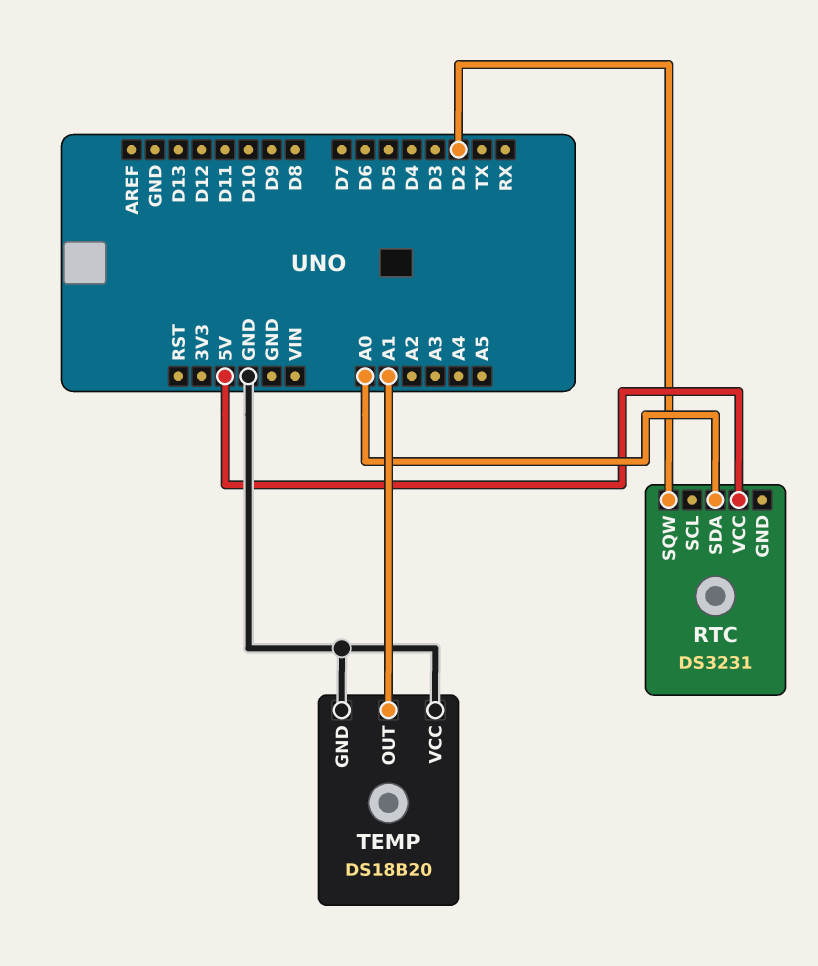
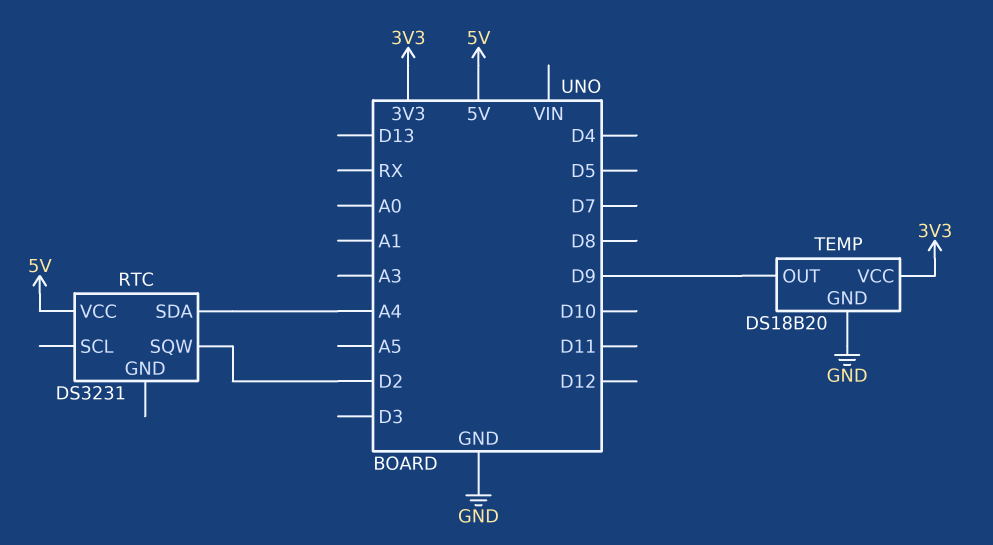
RTC pin SDA: A0 -> A4
TEMP pin OUT: A1 -> D9
TEMP pin VCC: GND -> 3V3

